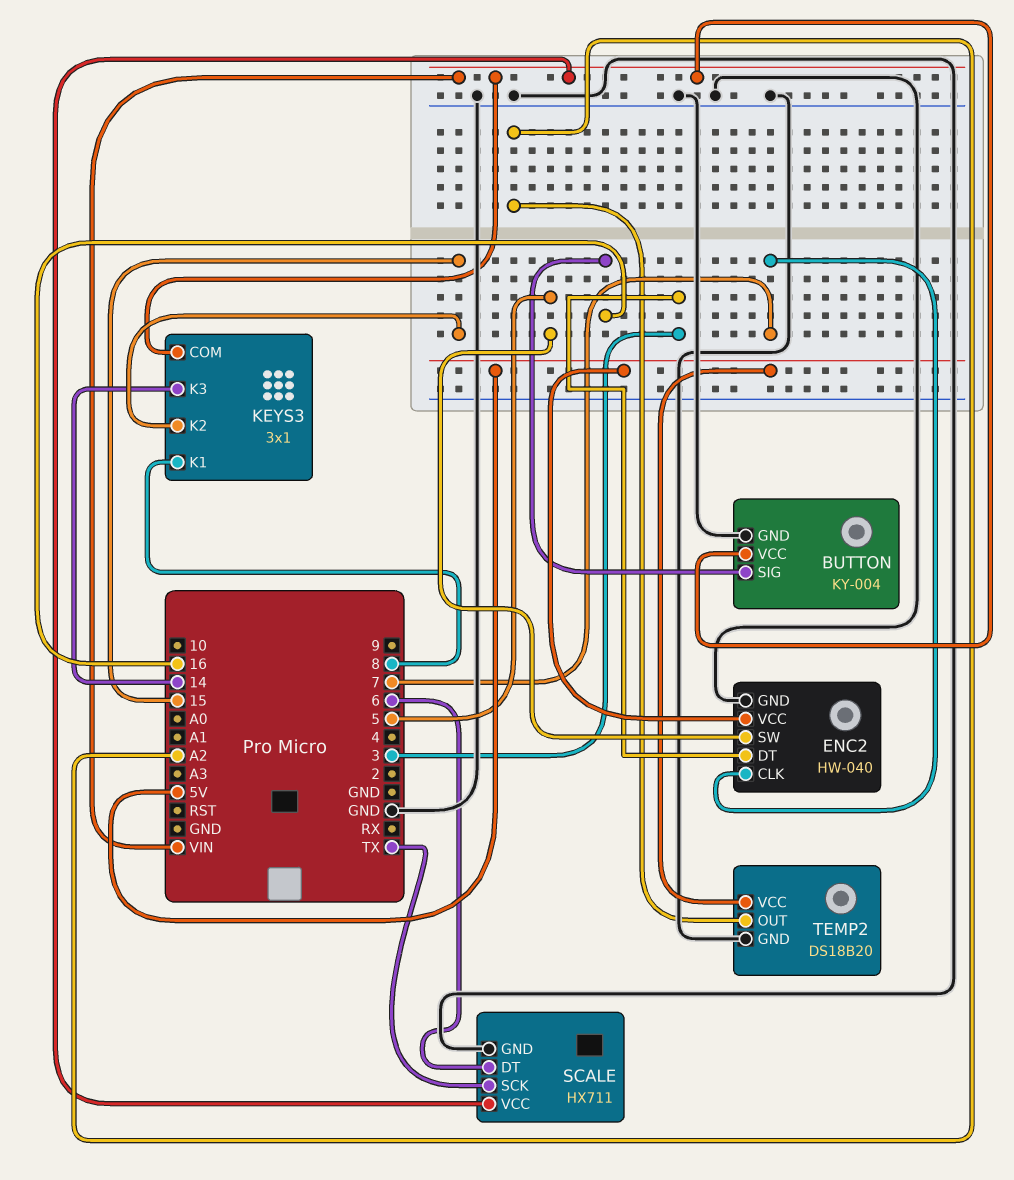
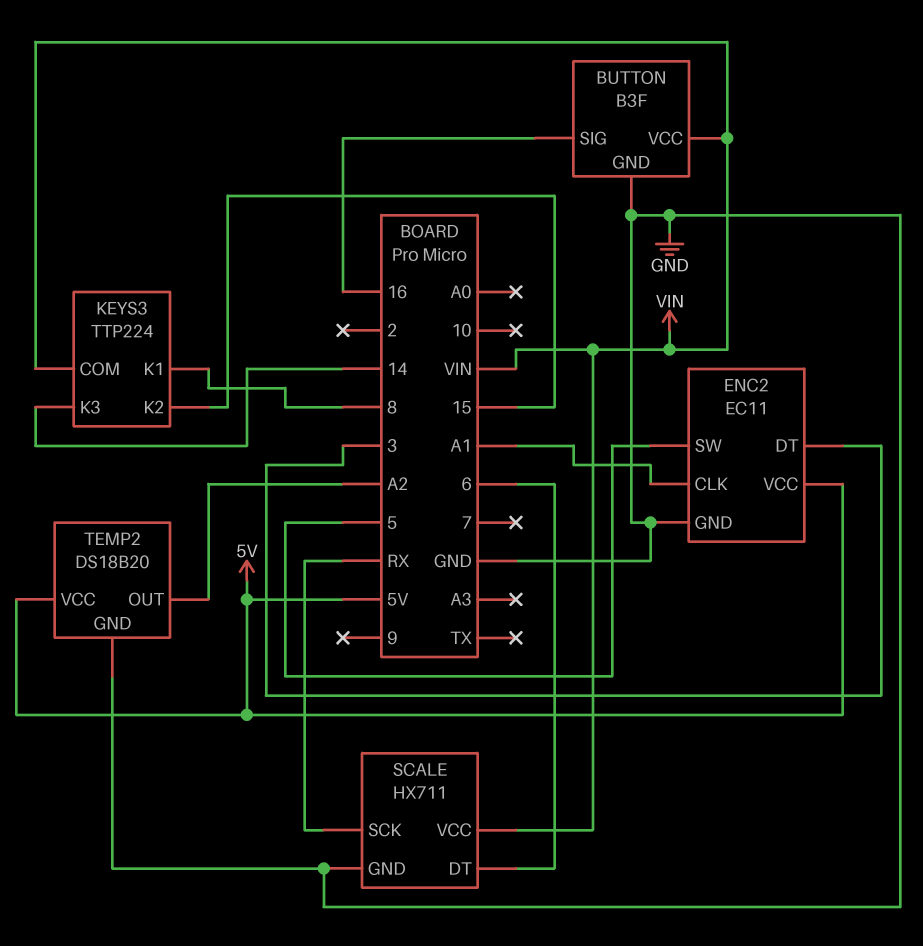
BUTTON: KY-004 -> B3F
ENC2: HW-040 -> EC11
ENC2 pin CLK: 7 -> A1
KEYS3: 3x1 -> TTP224
SCALE pin SCK: TX -> RX

